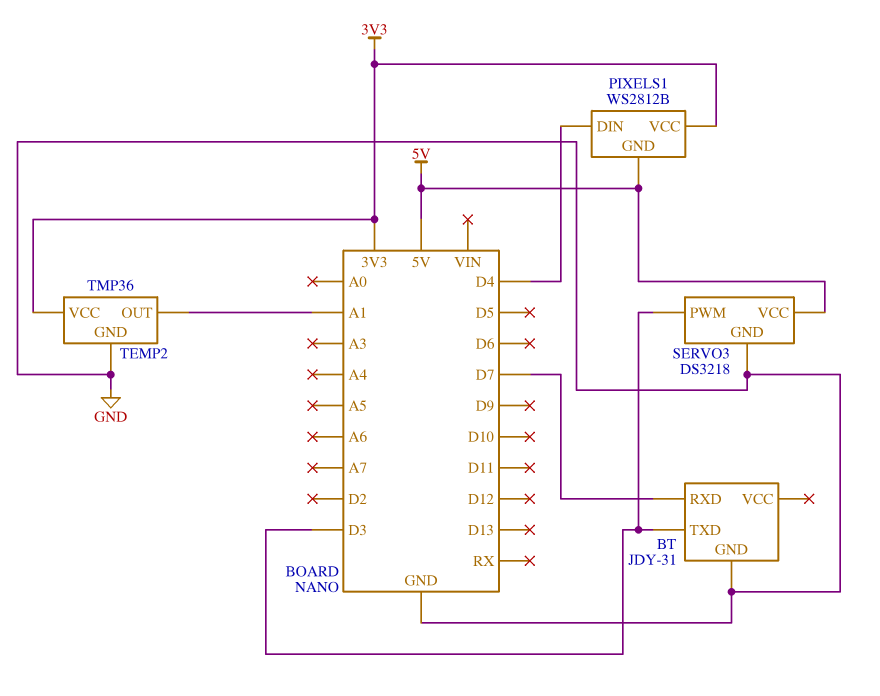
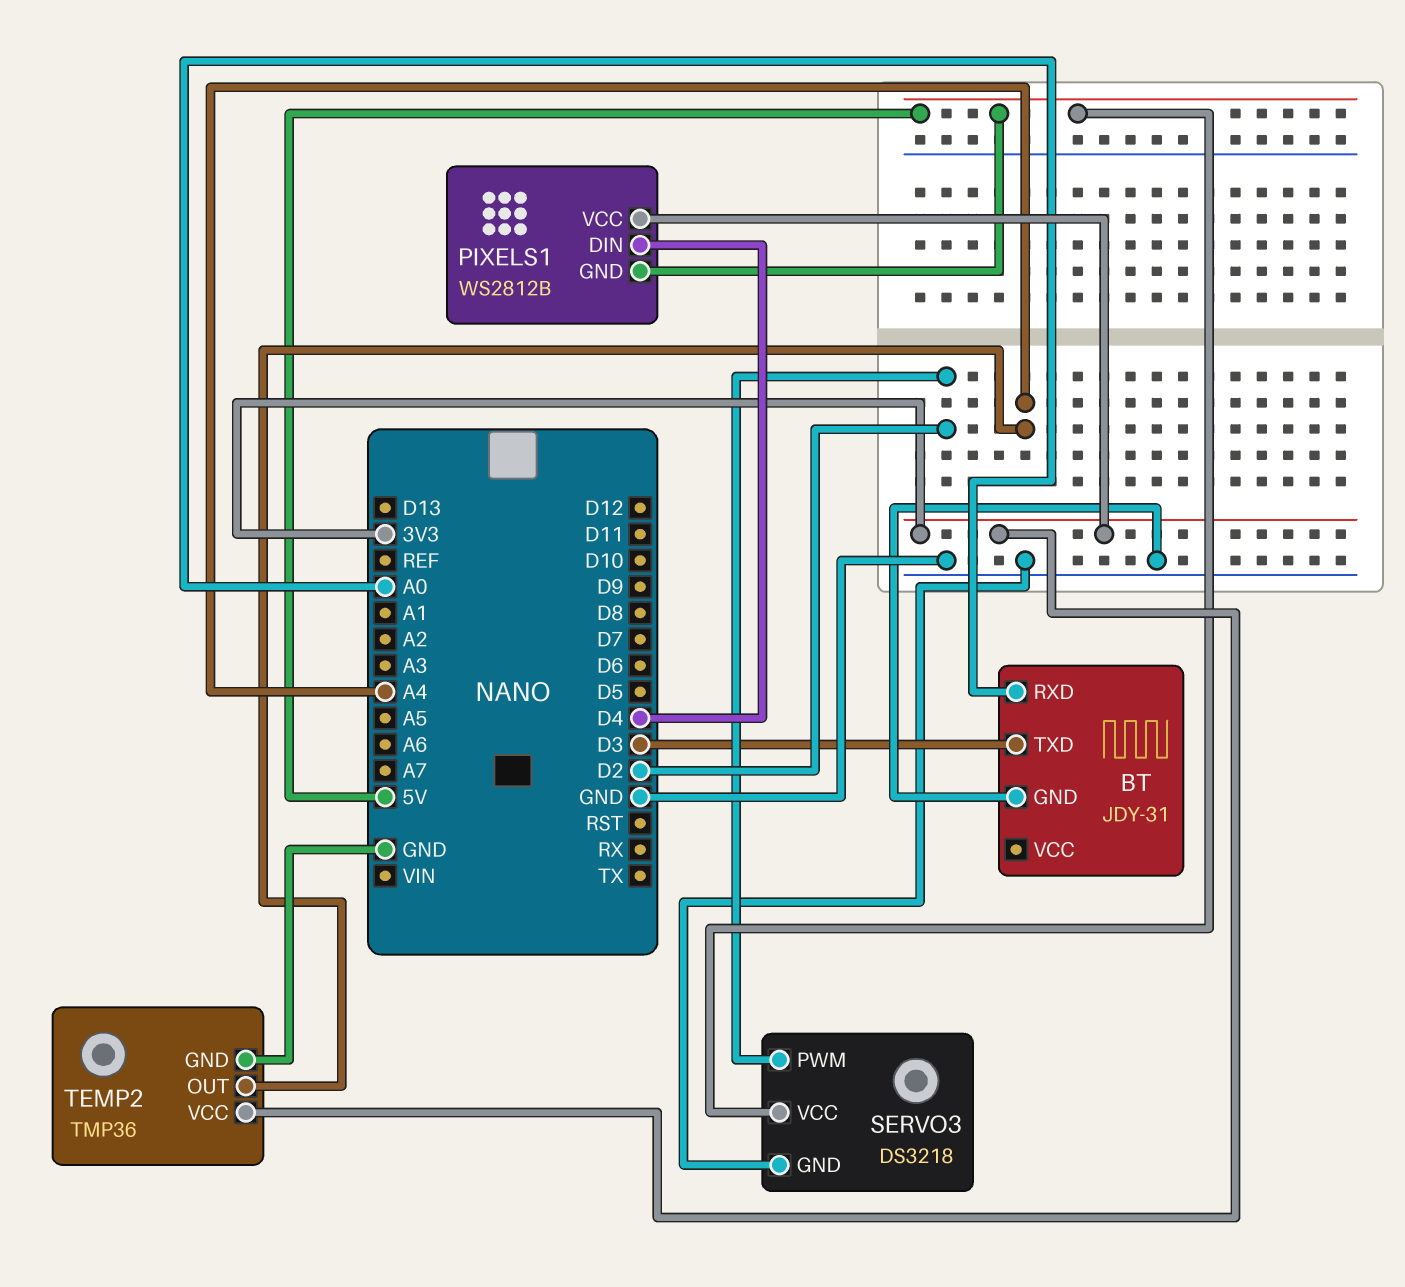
BT pin RXD: D7 -> A0
SERVO3 pin PWM: D3 -> D2
TEMP2 pin OUT: A1 -> A4

